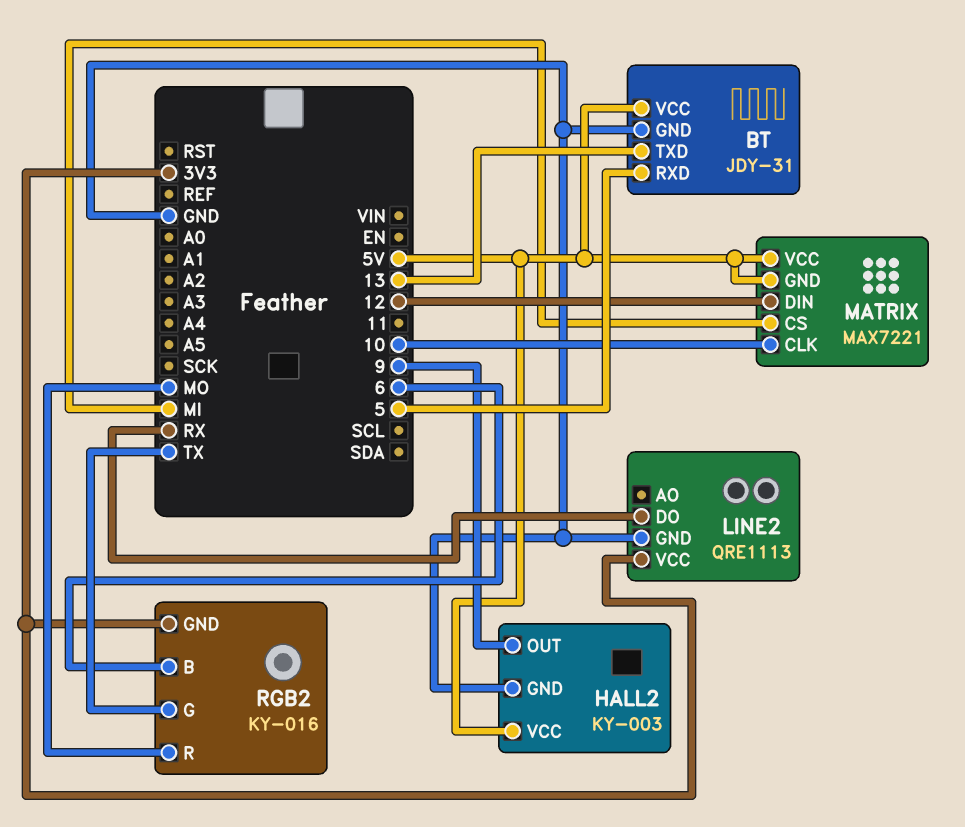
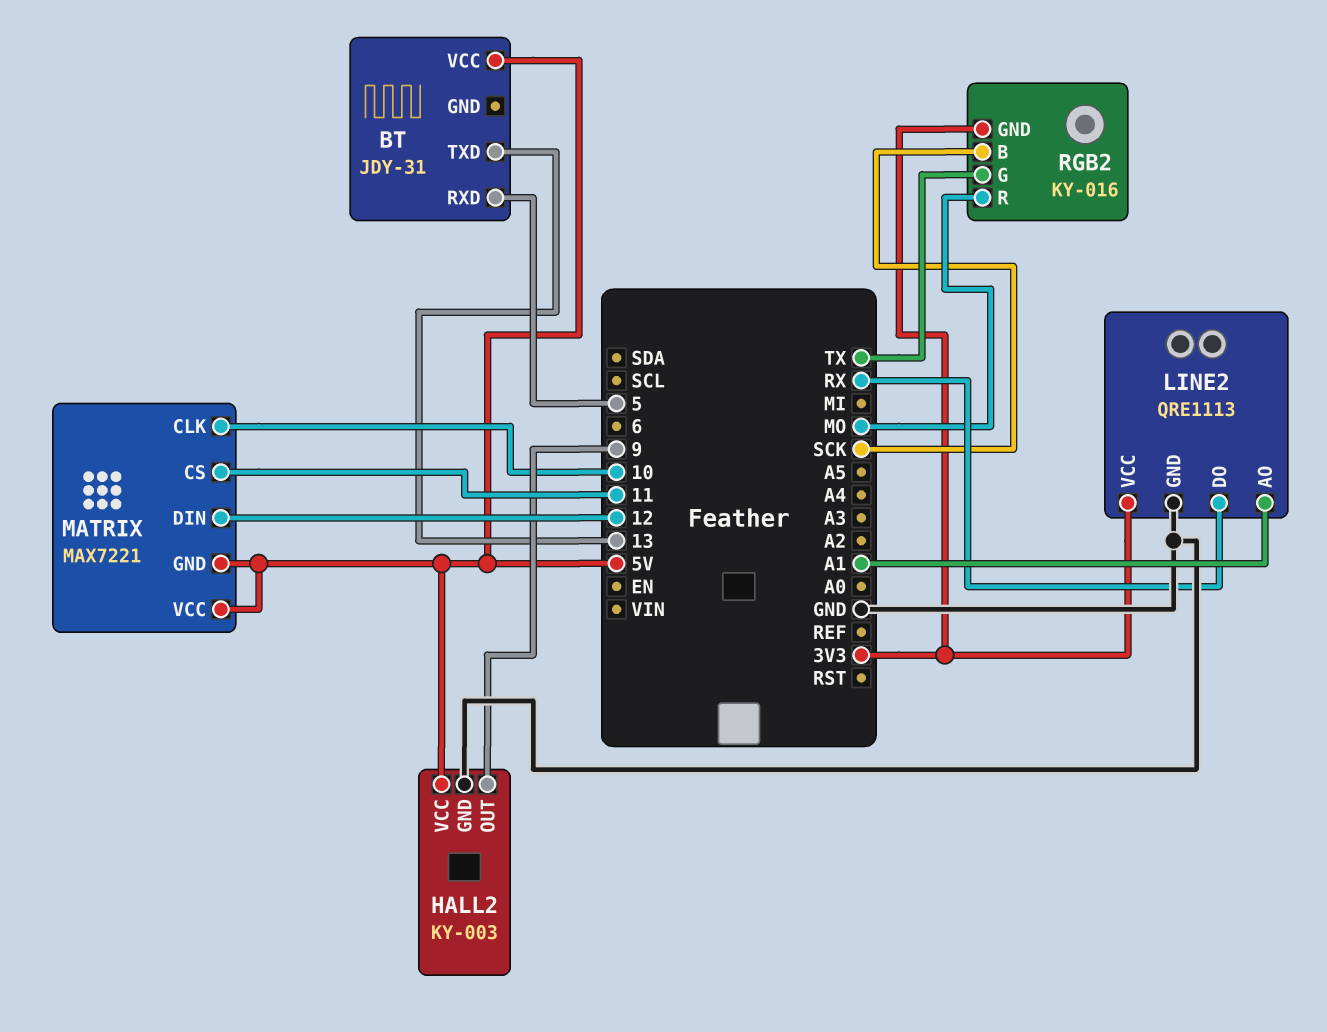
BT pin GND: GND -> none
LINE2 pin AO: none -> A1
MATRIX pin CS: MI -> 11
RGB2 pin B: 6 -> SCK

